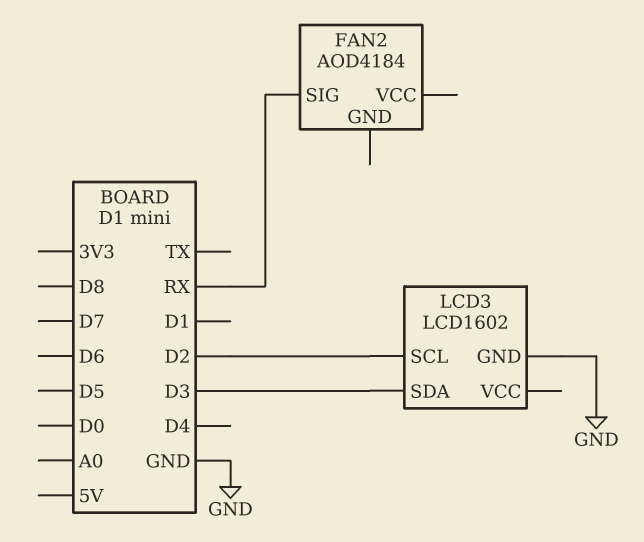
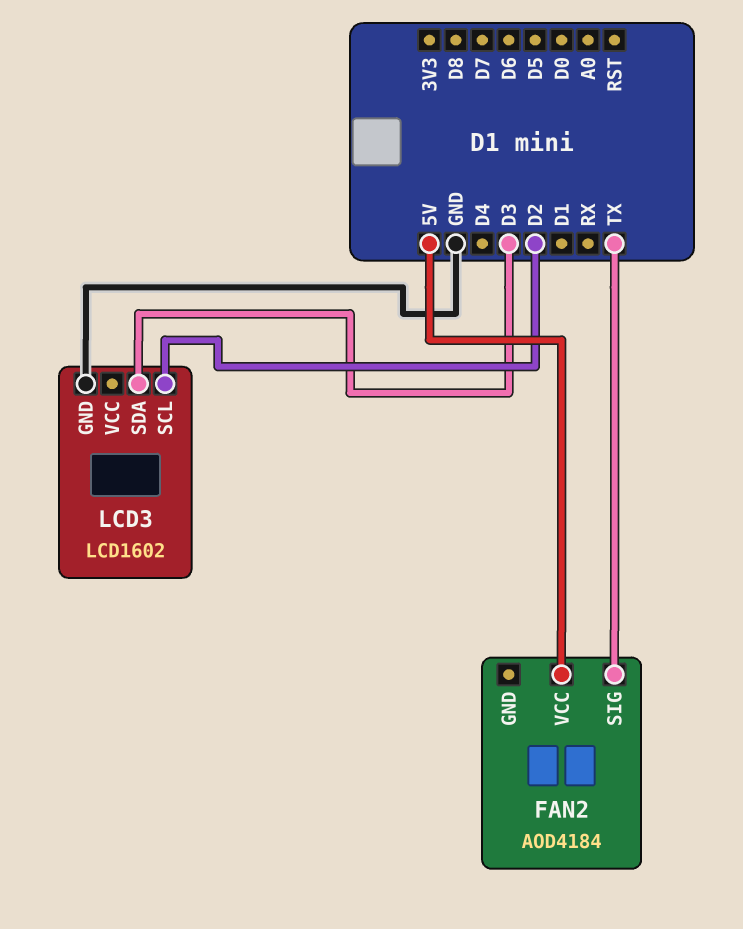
FAN2 pin SIG: RX -> TX
FAN2 pin VCC: none -> 5V

